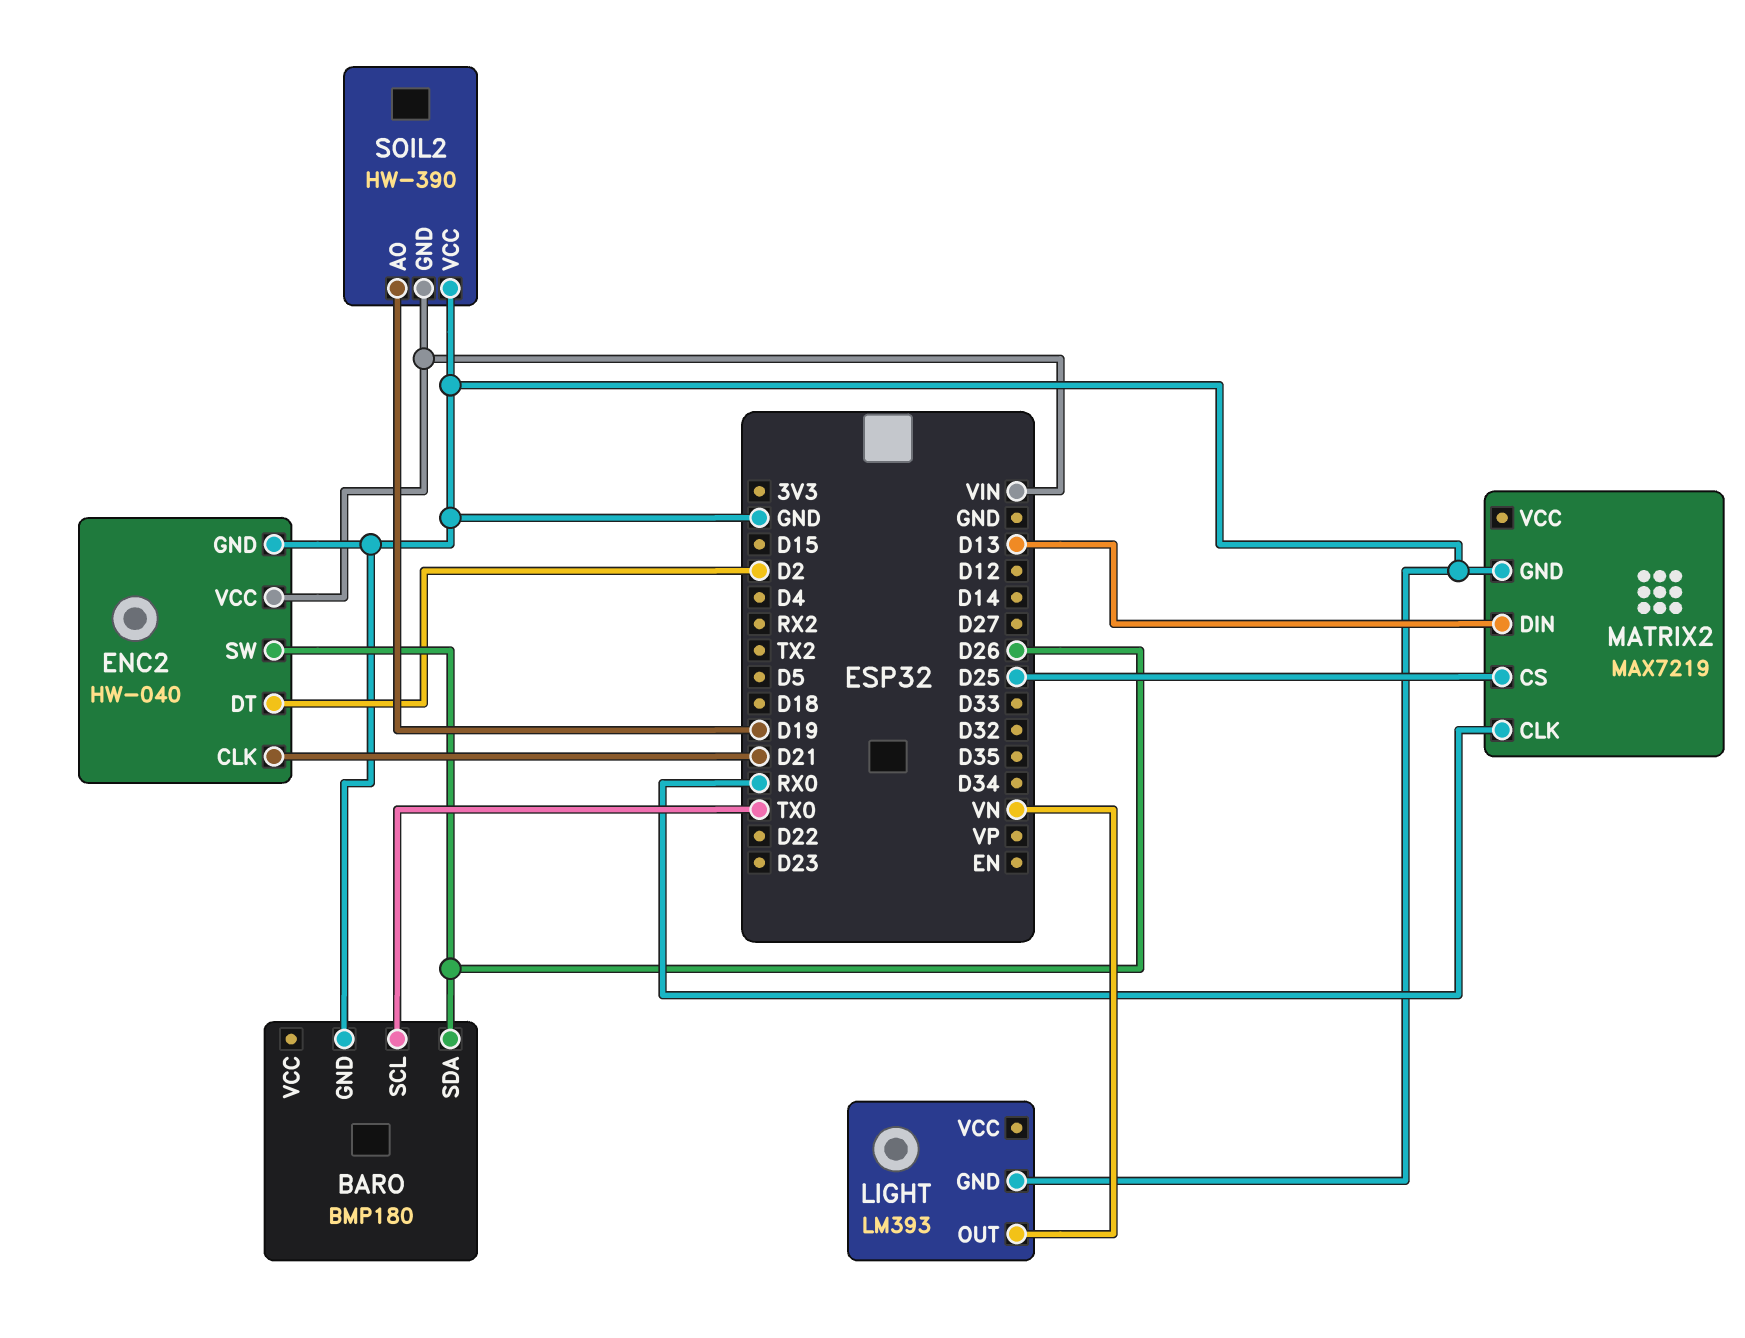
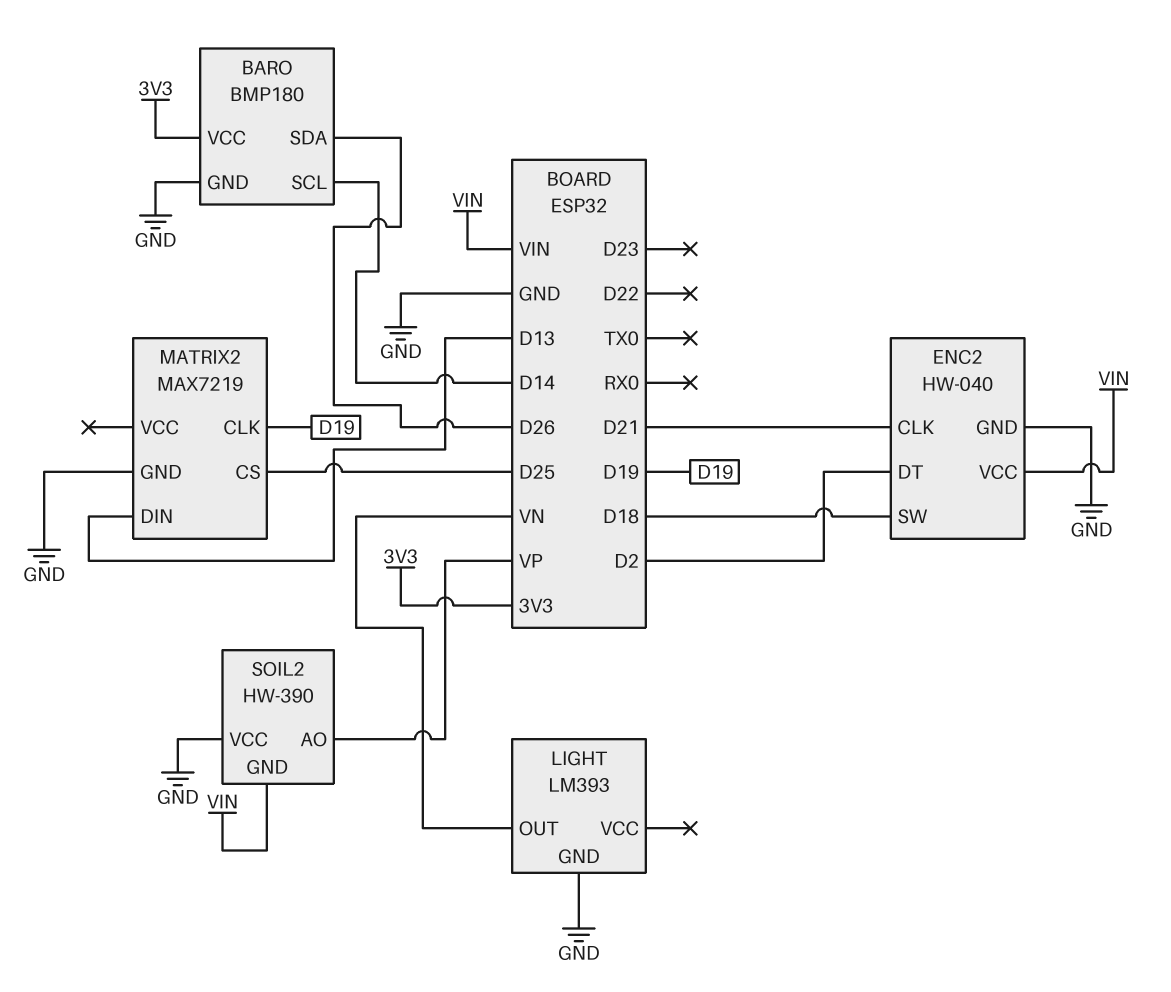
BARO pin SCL: TX0 -> D14
BARO pin VCC: none -> 3V3
ENC2 pin SW: D26 -> D18
MATRIX2 pin CLK: RX0 -> D19
SOIL2 pin AO: D19 -> VP

